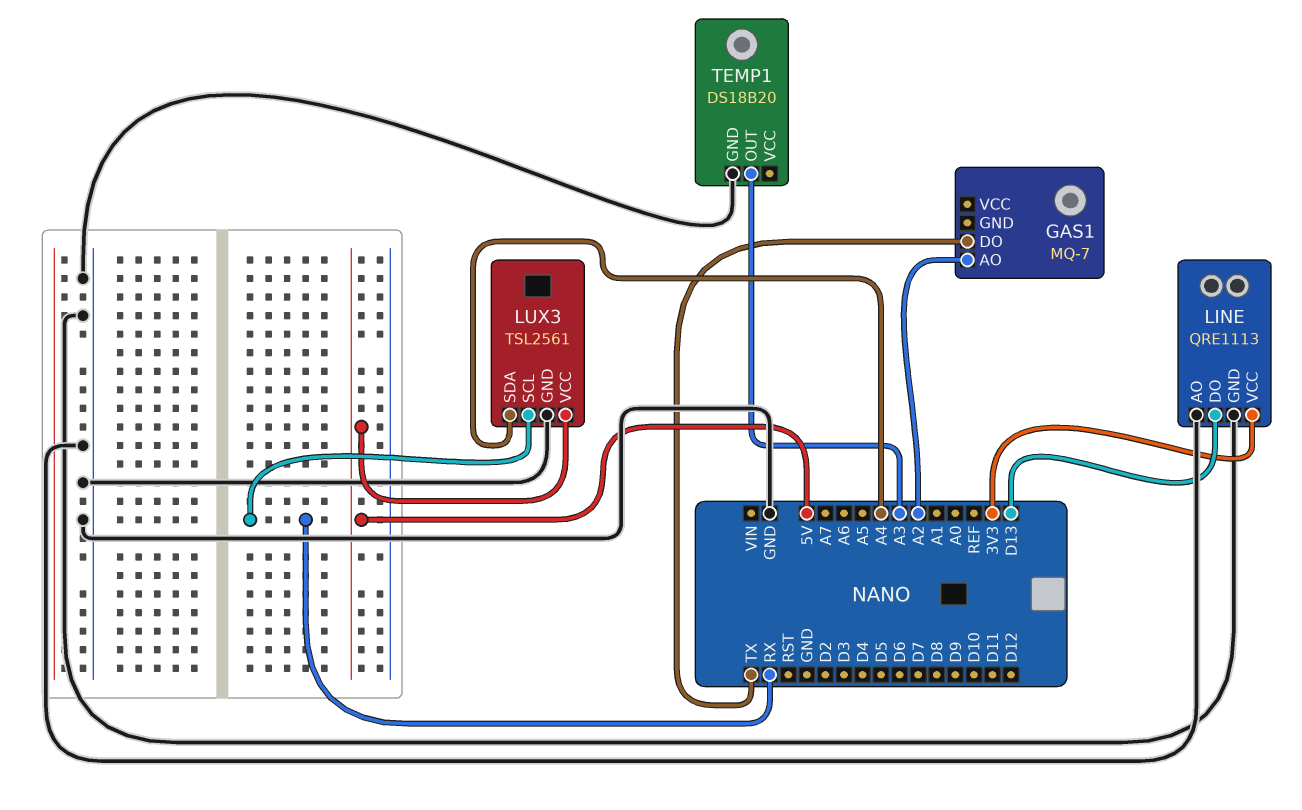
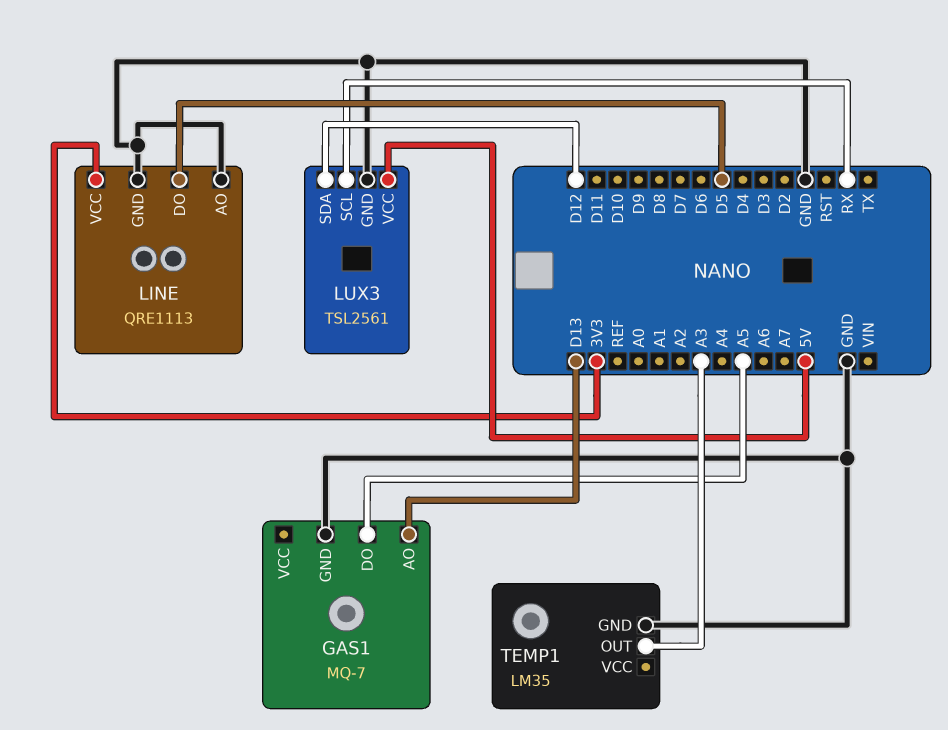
GAS1 pin AO: A2 -> D13
GAS1 pin DO: TX -> A5
GAS1 pin GND: none -> GND
LINE pin DO: D13 -> D5
LUX3 pin SDA: A4 -> D12
TEMP1: DS18B20 -> LM35

